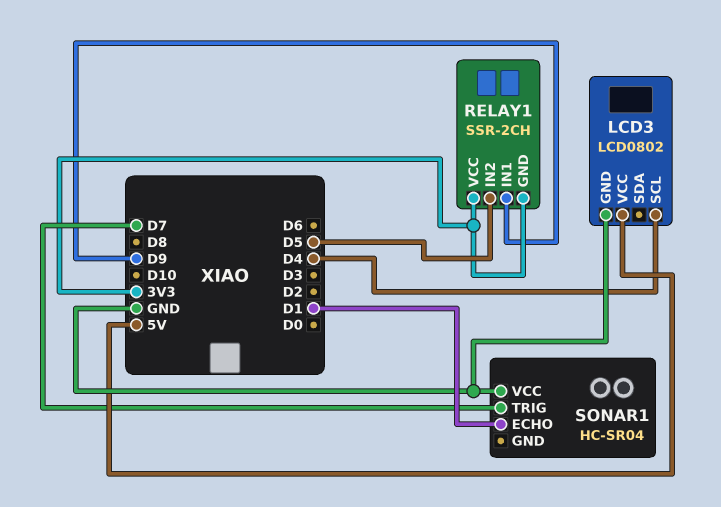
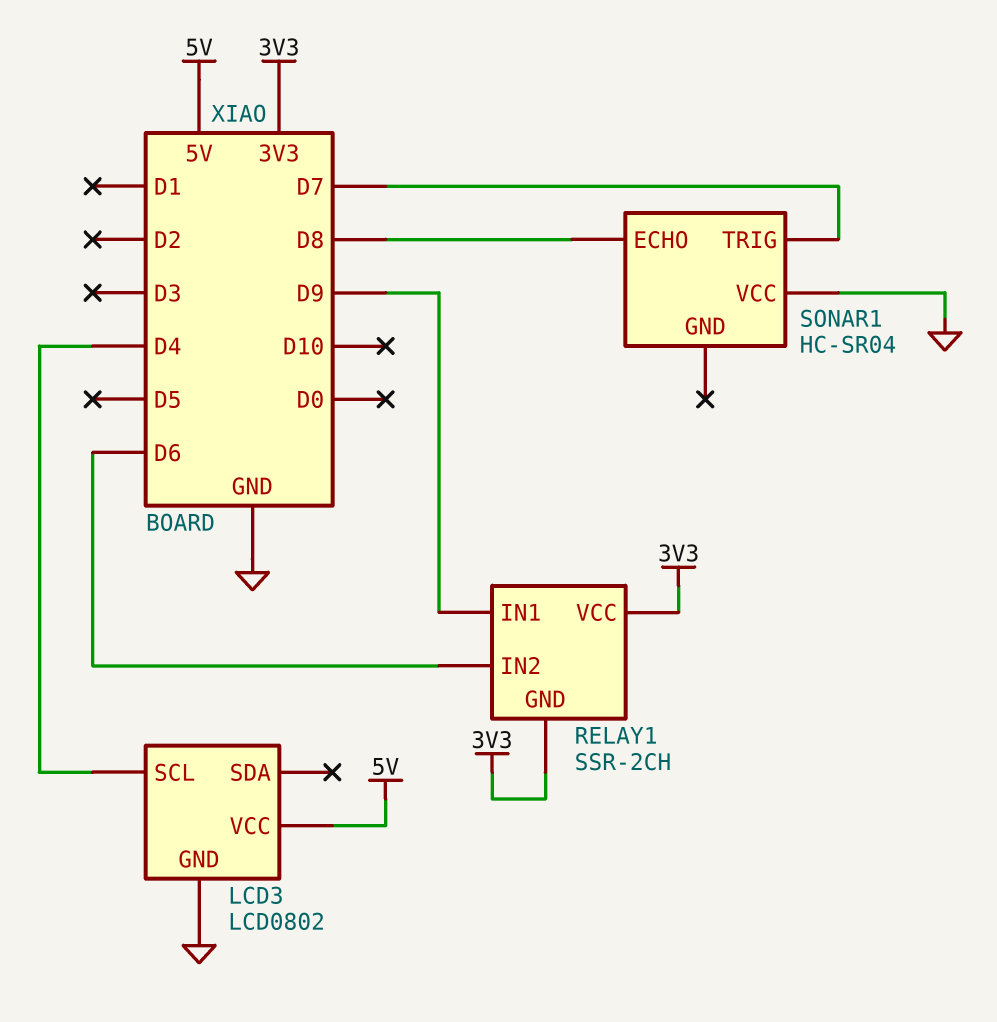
RELAY1 pin IN2: D5 -> D6
SONAR1 pin ECHO: D1 -> D8

